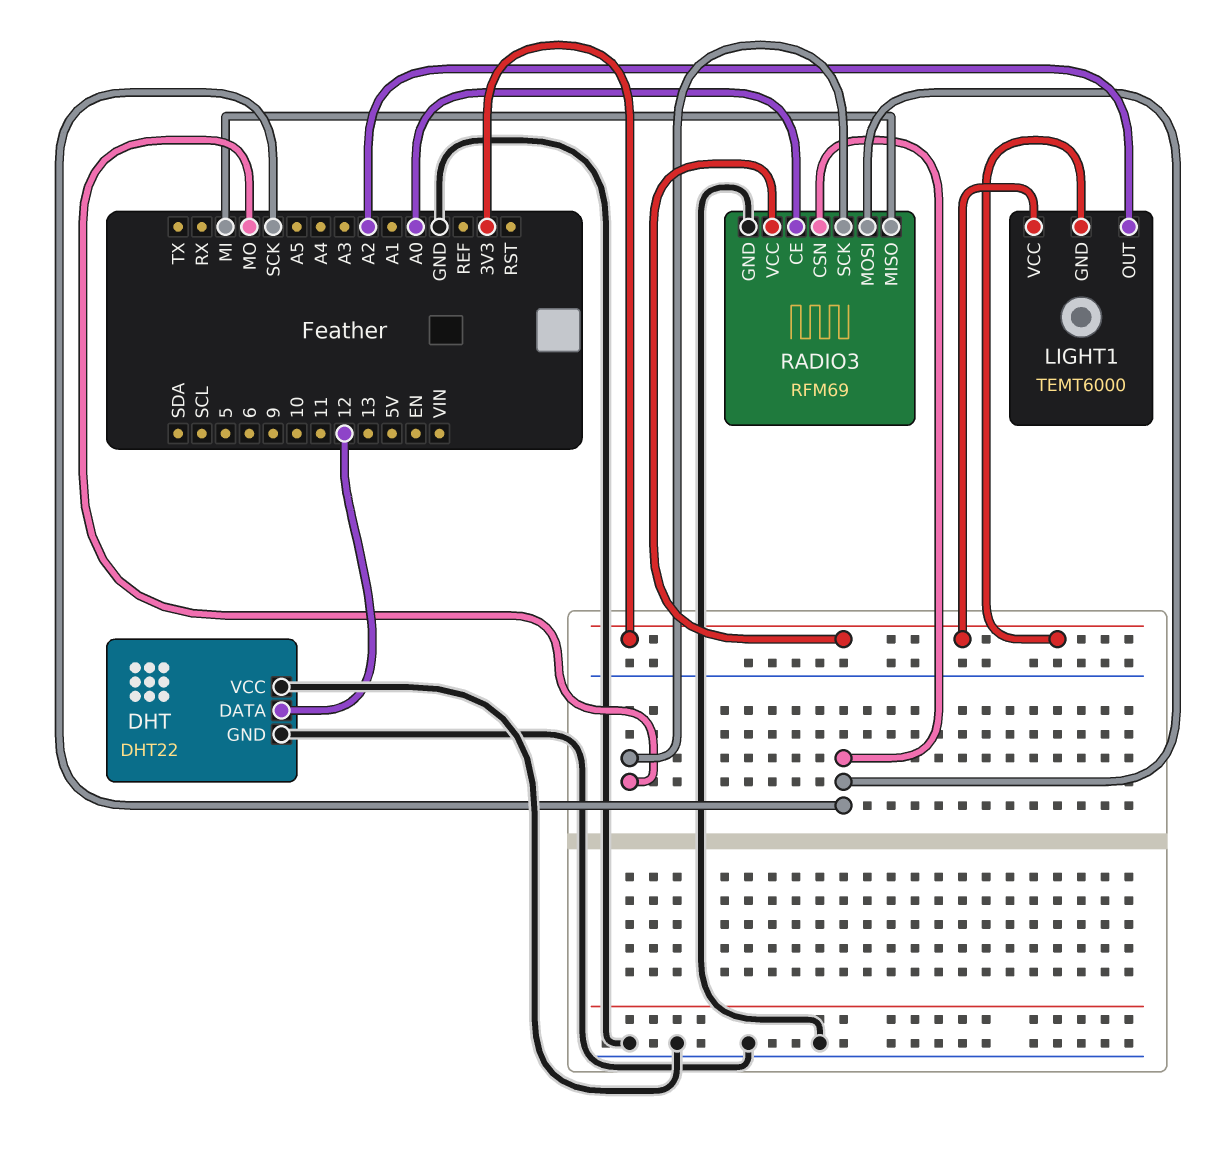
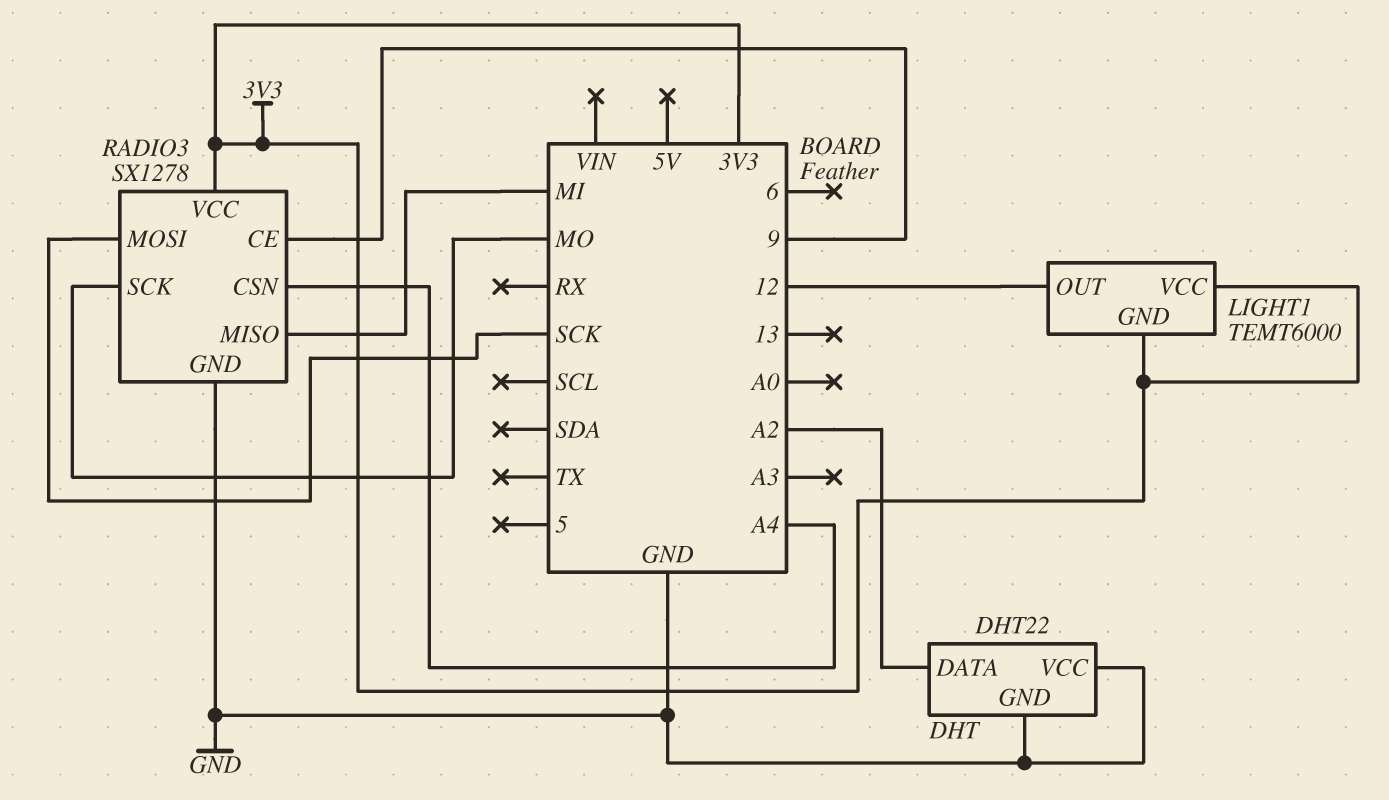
DHT pin DATA: 12 -> A2
LIGHT1 pin OUT: A2 -> 12
RADIO3: RFM69 -> SX1278
RADIO3 pin CE: A0 -> 9
RADIO3 pin CSN: SCK -> A4

